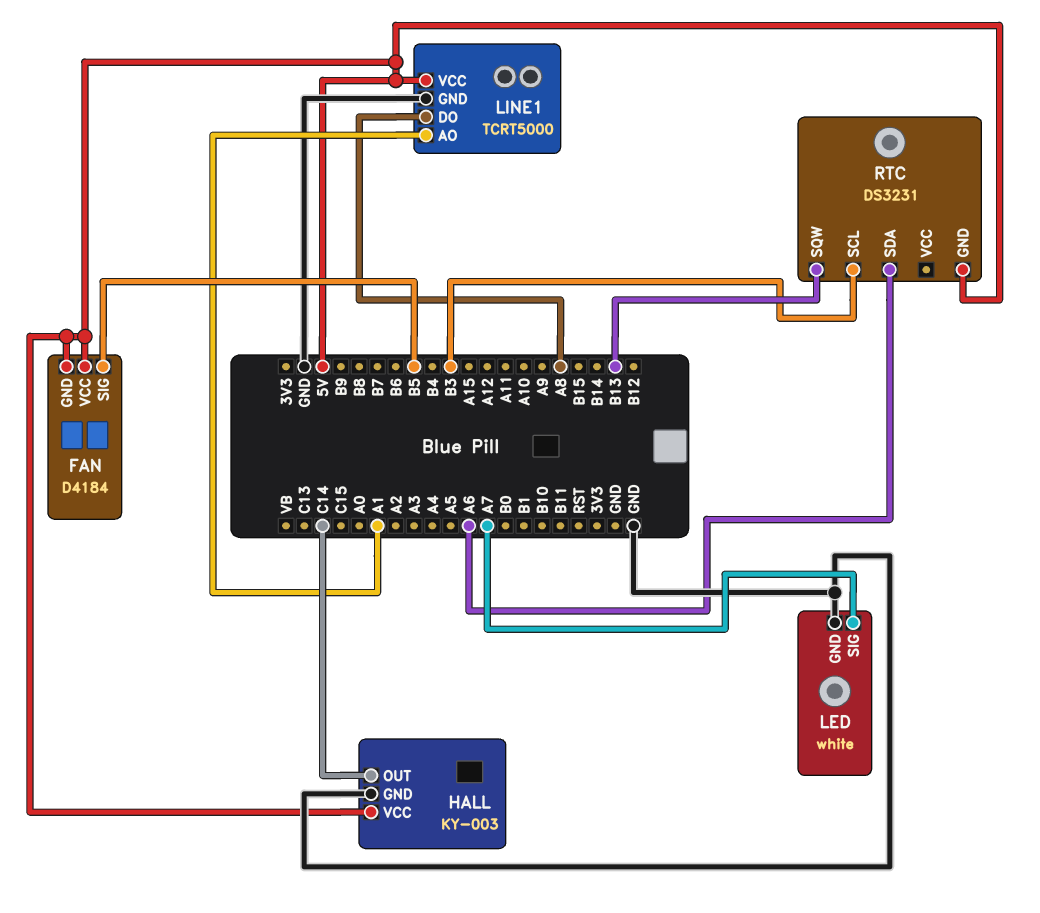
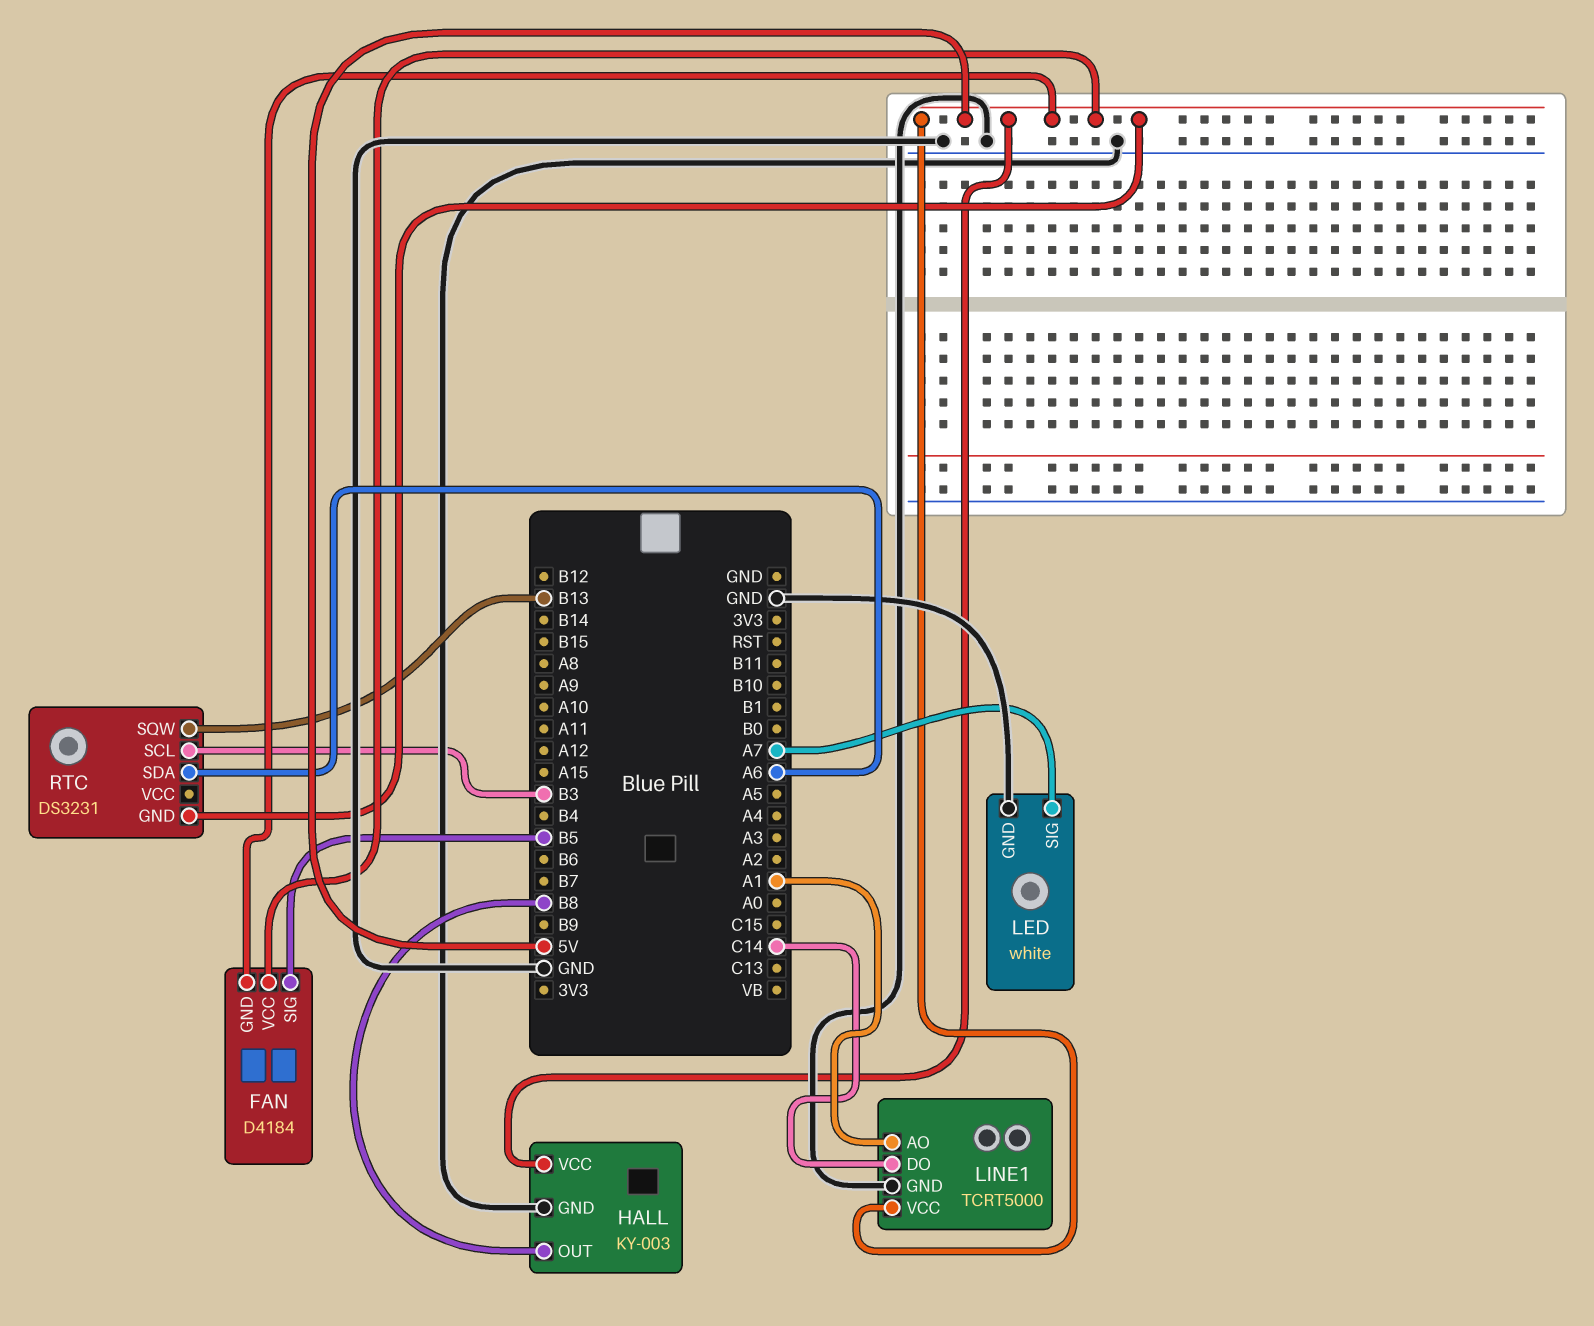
HALL pin OUT: C14 -> B8
LINE1 pin DO: A8 -> C14

